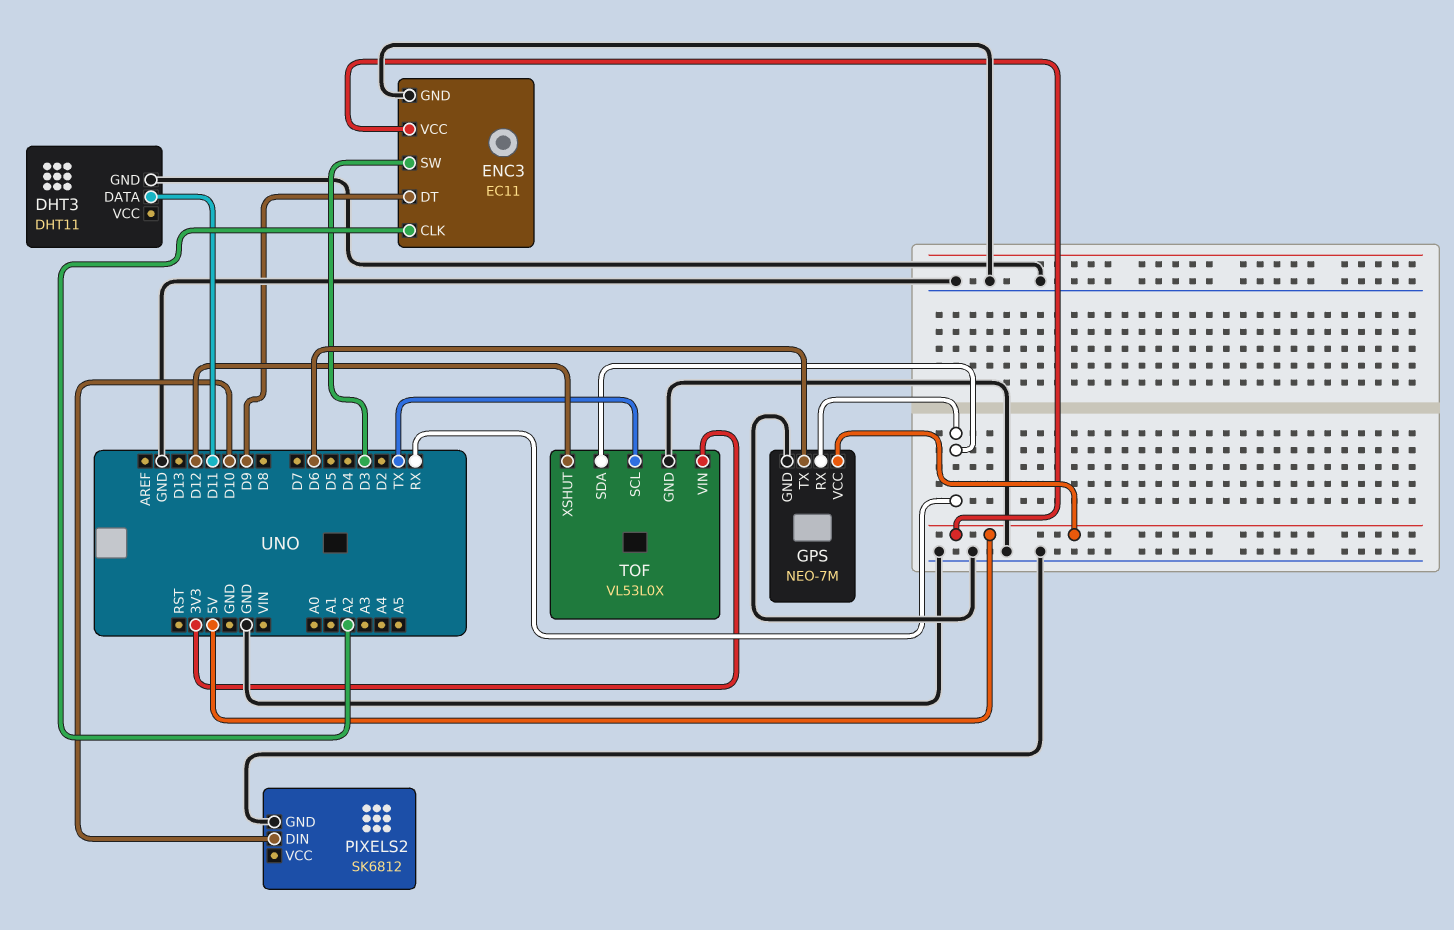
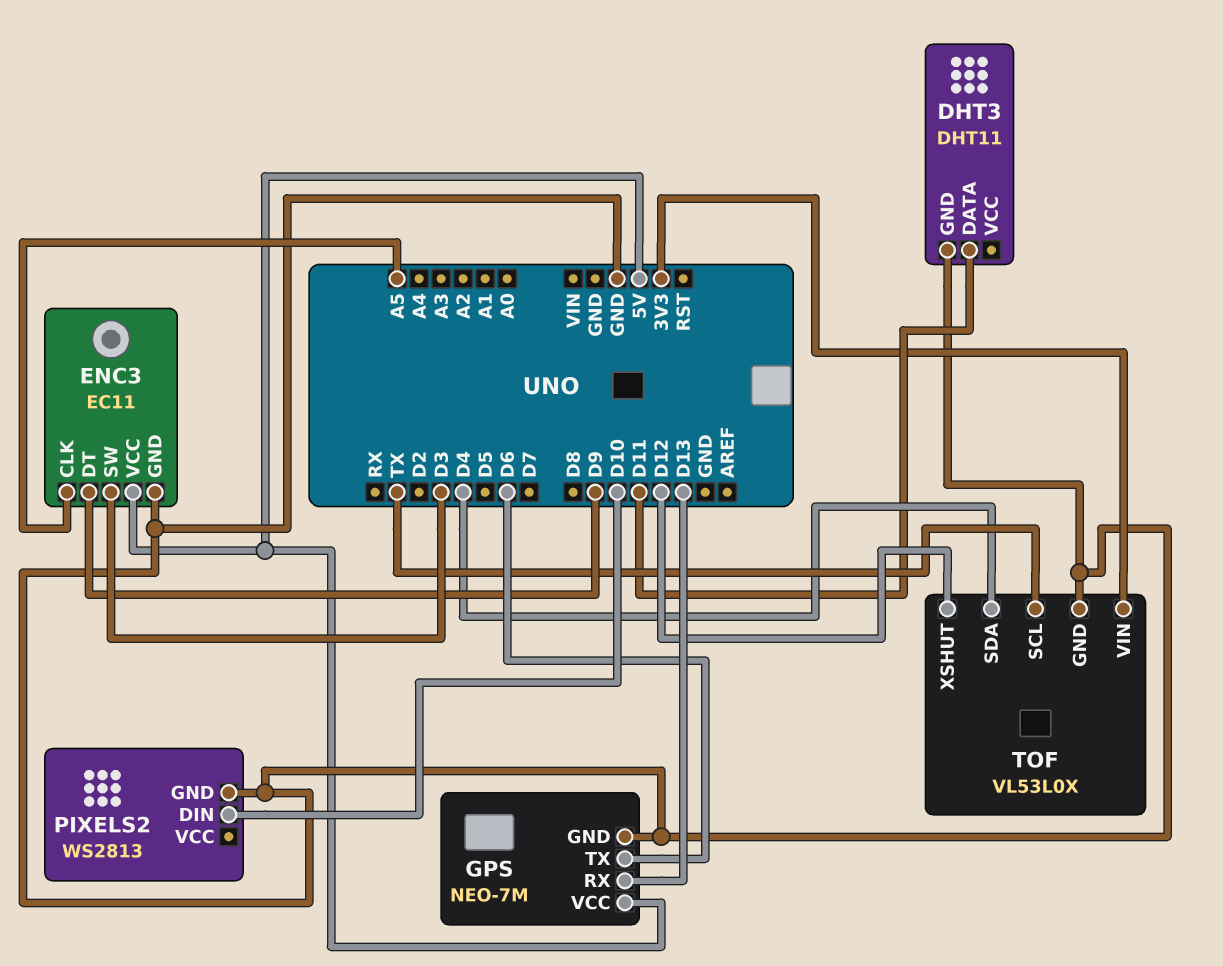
ENC3 pin CLK: A2 -> A5
GPS pin RX: RX -> D13
PIXELS2: SK6812 -> WS2813
TOF pin SDA: RX -> D4

